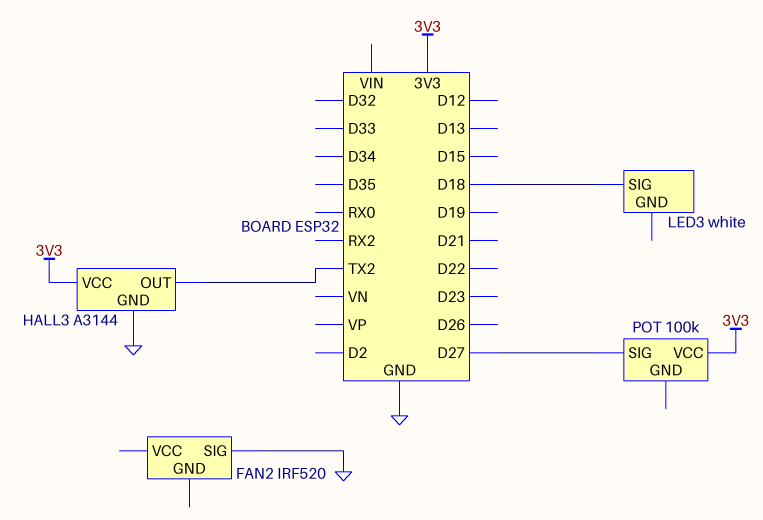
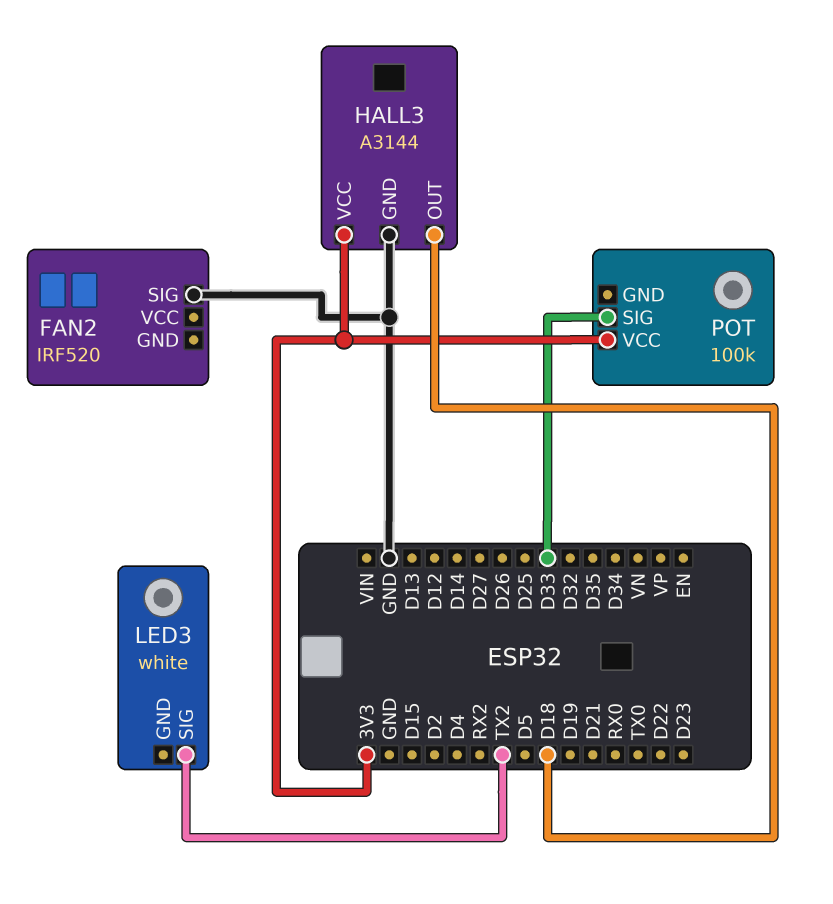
HALL3 pin OUT: TX2 -> D18
LED3 pin SIG: D18 -> TX2
POT pin SIG: D27 -> D33

